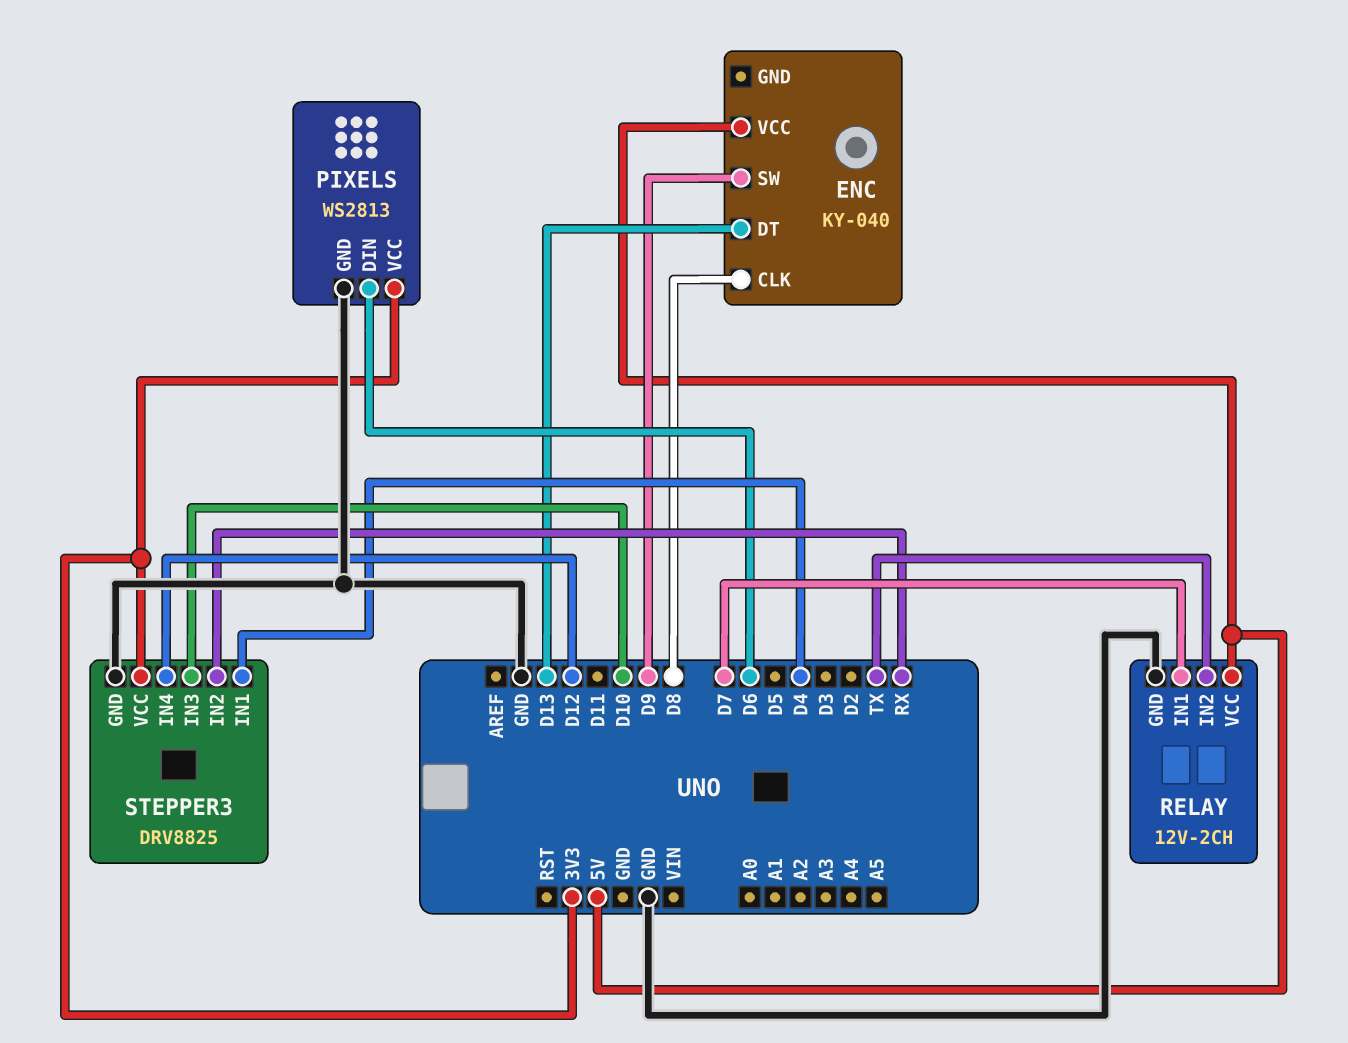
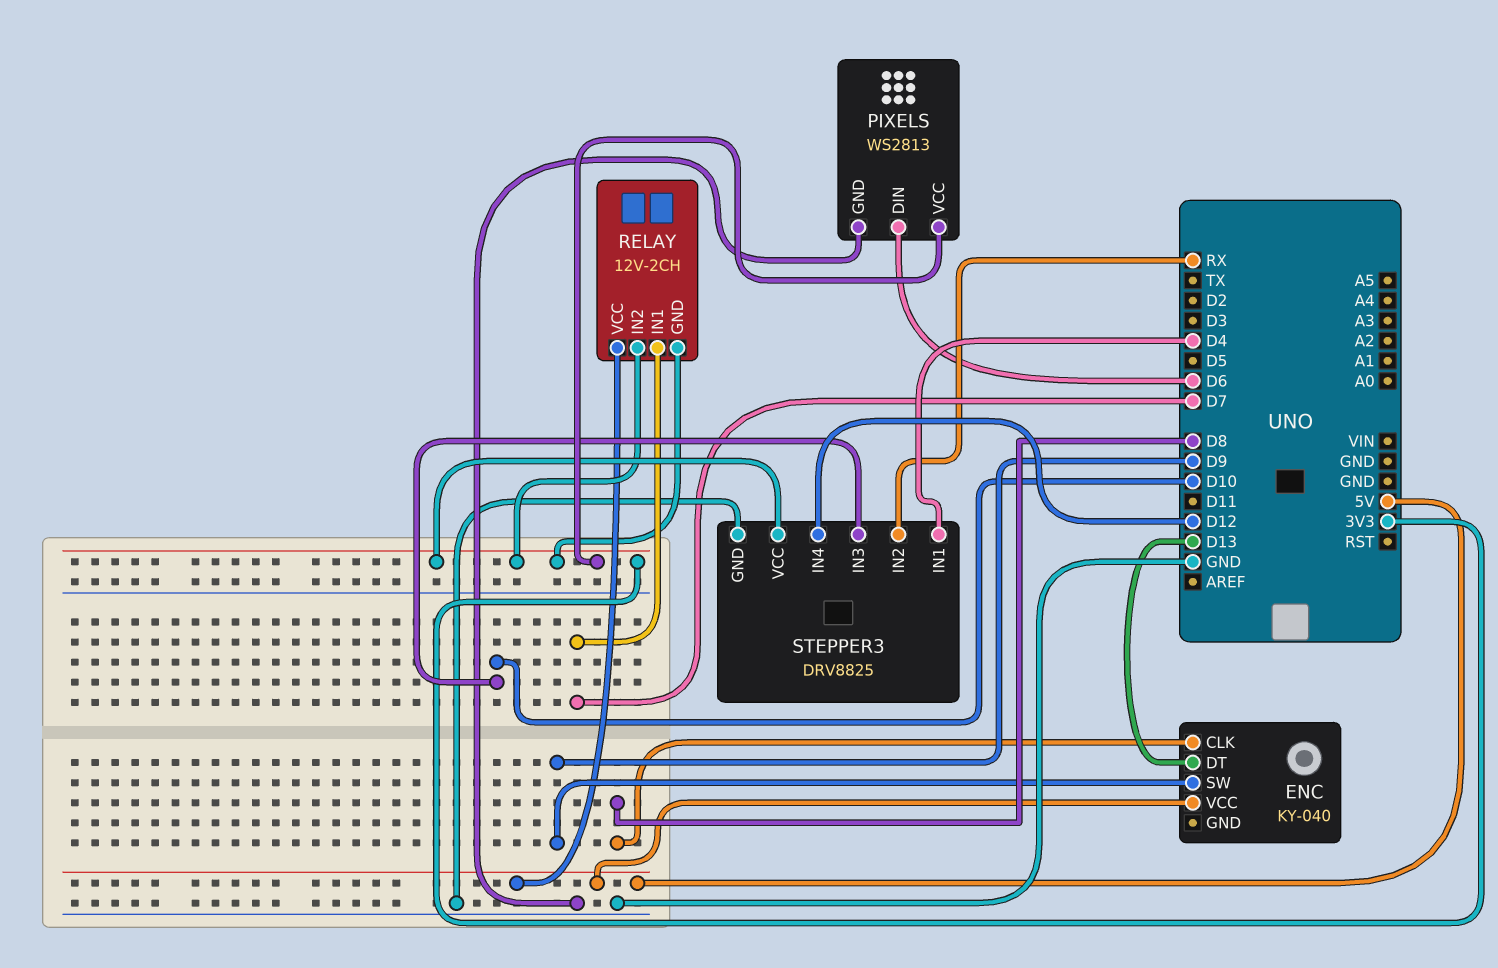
RELAY pin GND: GND -> 3V3
RELAY pin IN2: TX -> 3V3

